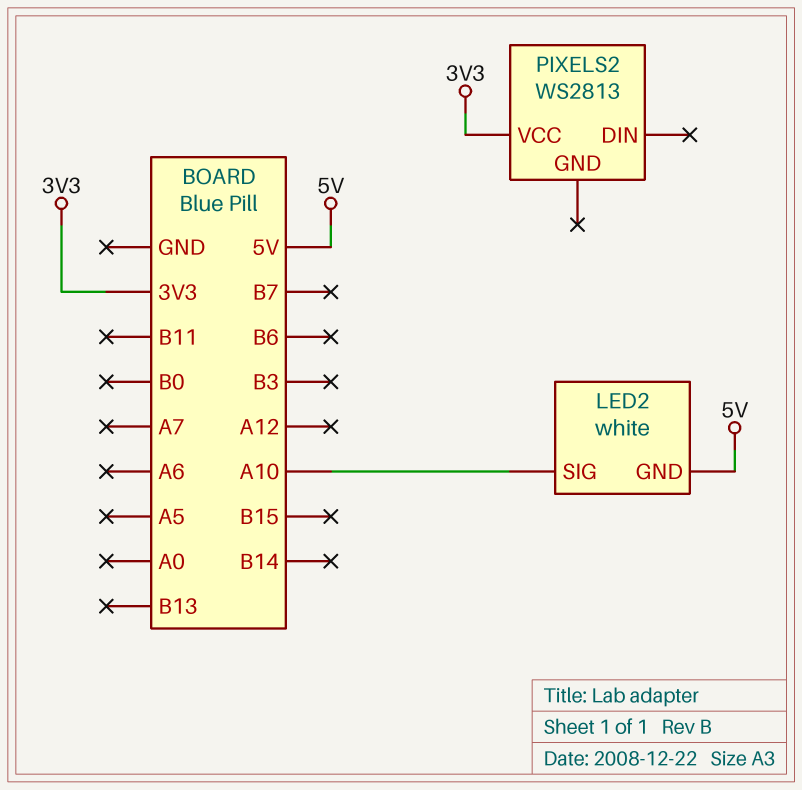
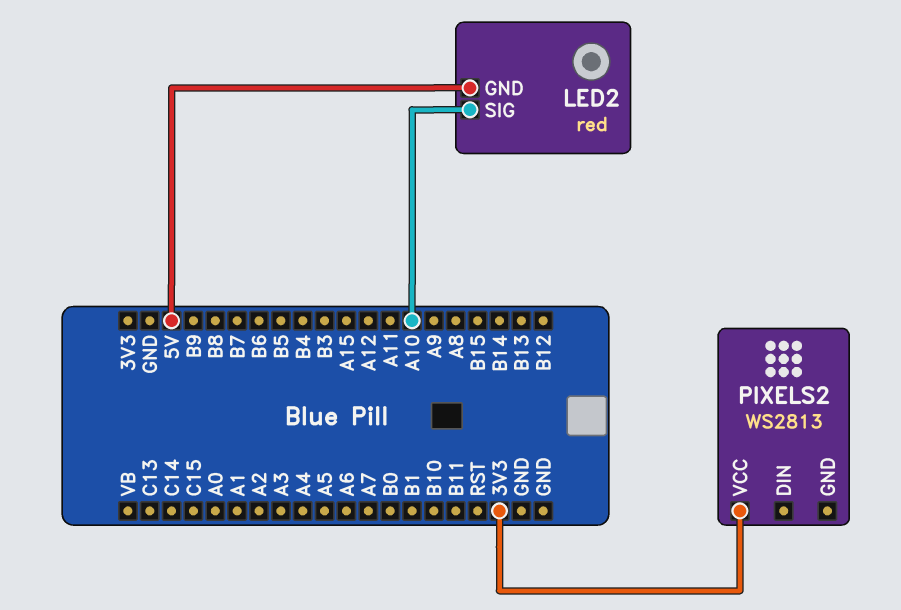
LED2: white -> red

